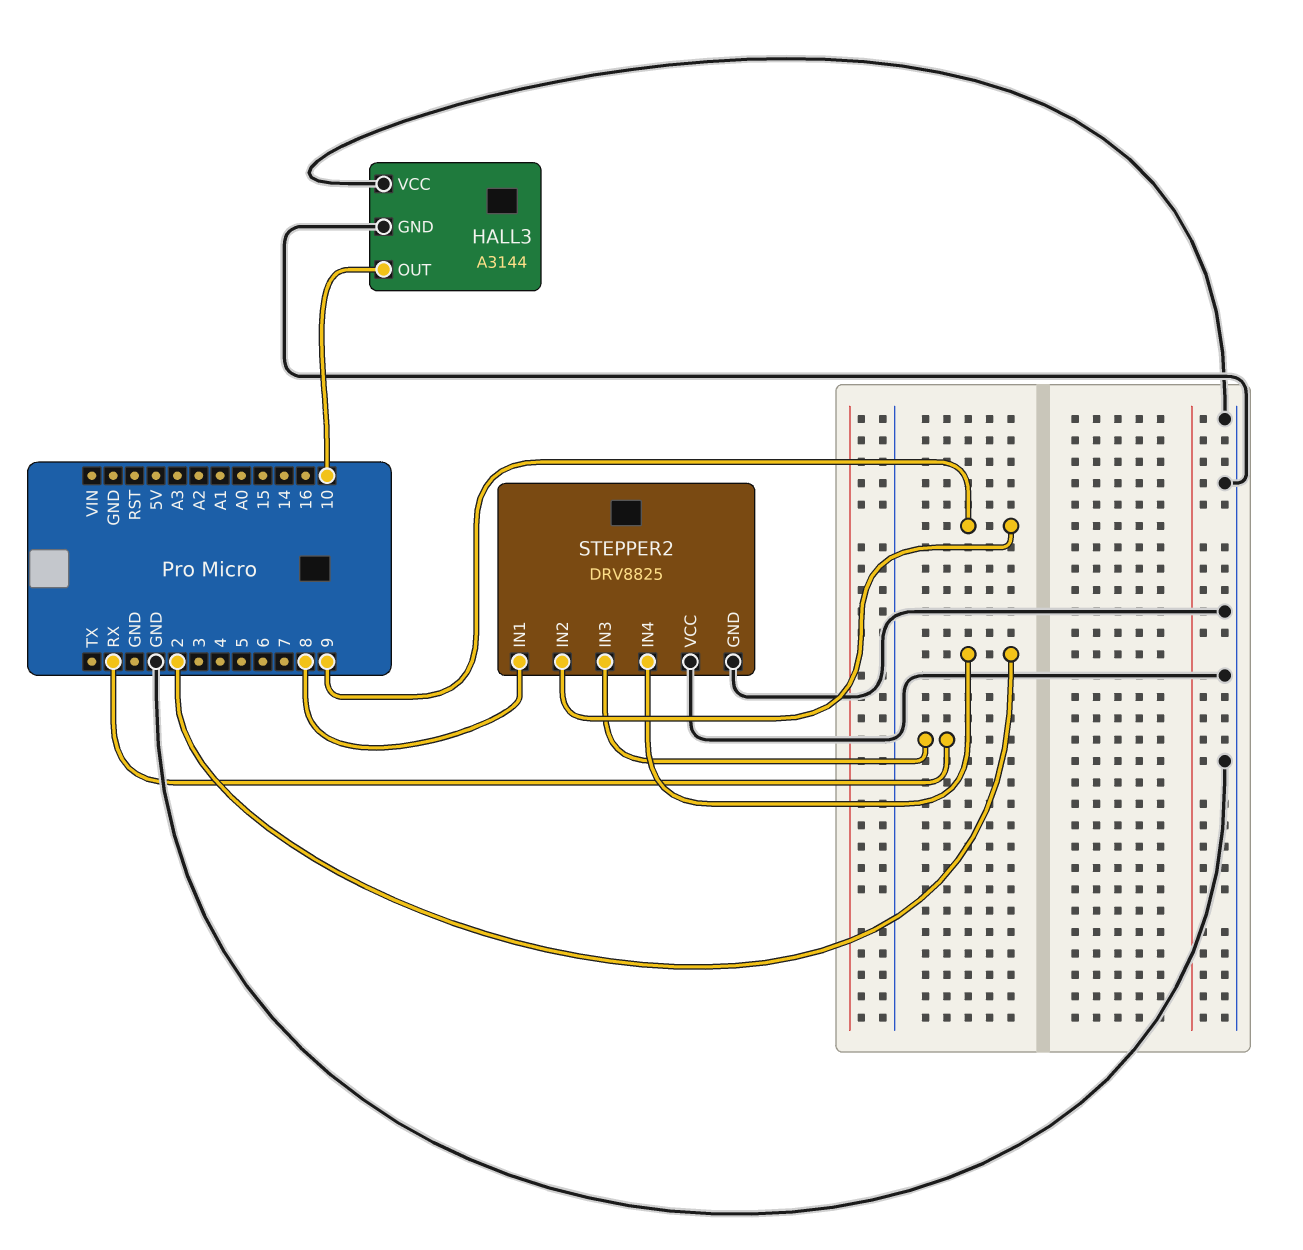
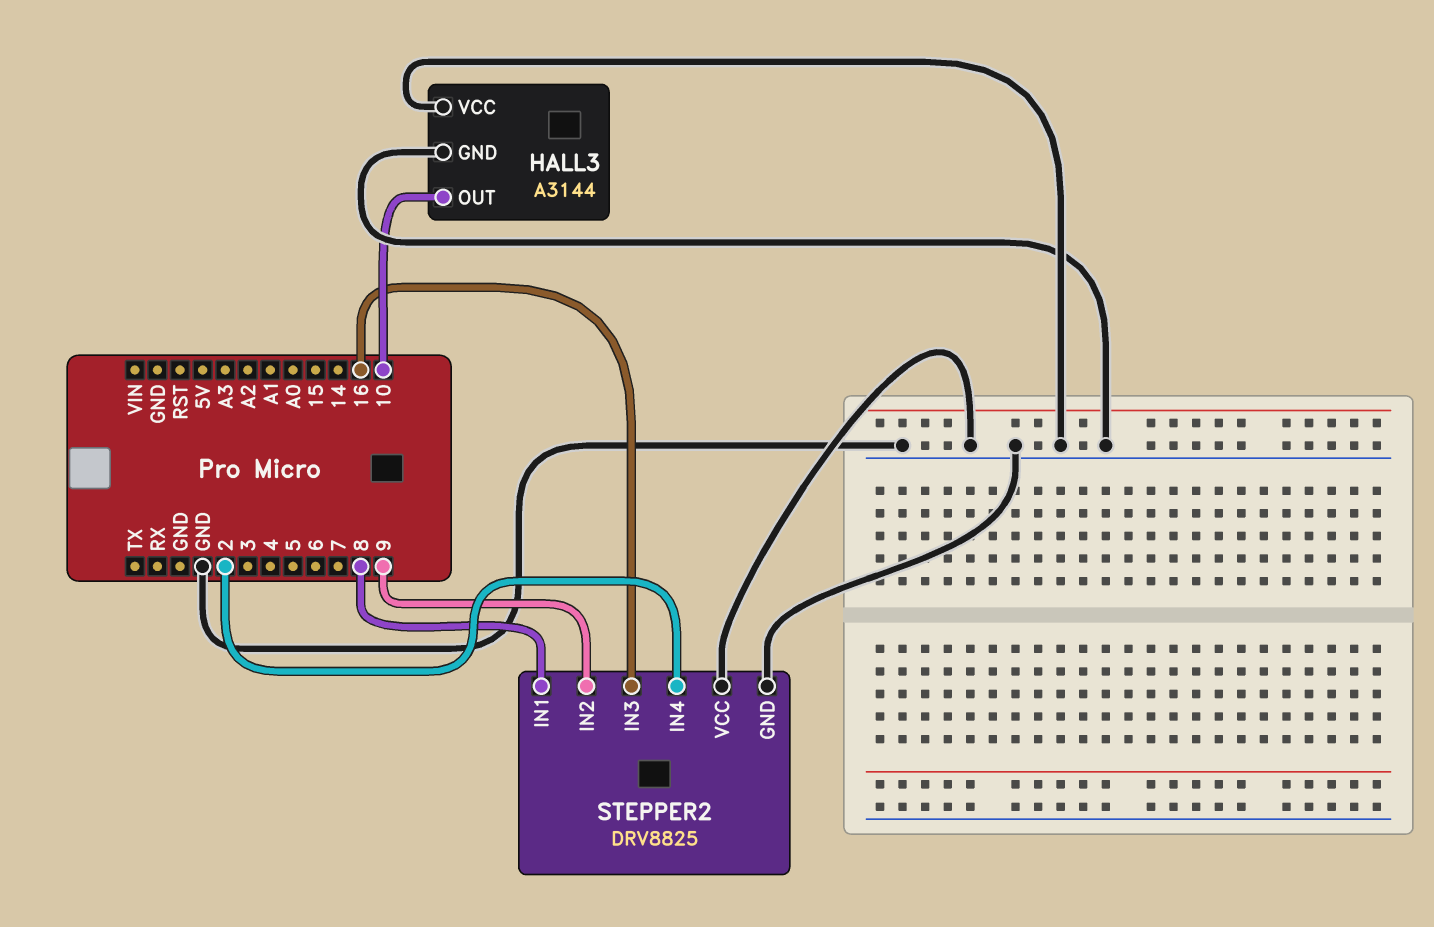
STEPPER2 pin IN3: RX -> 16

